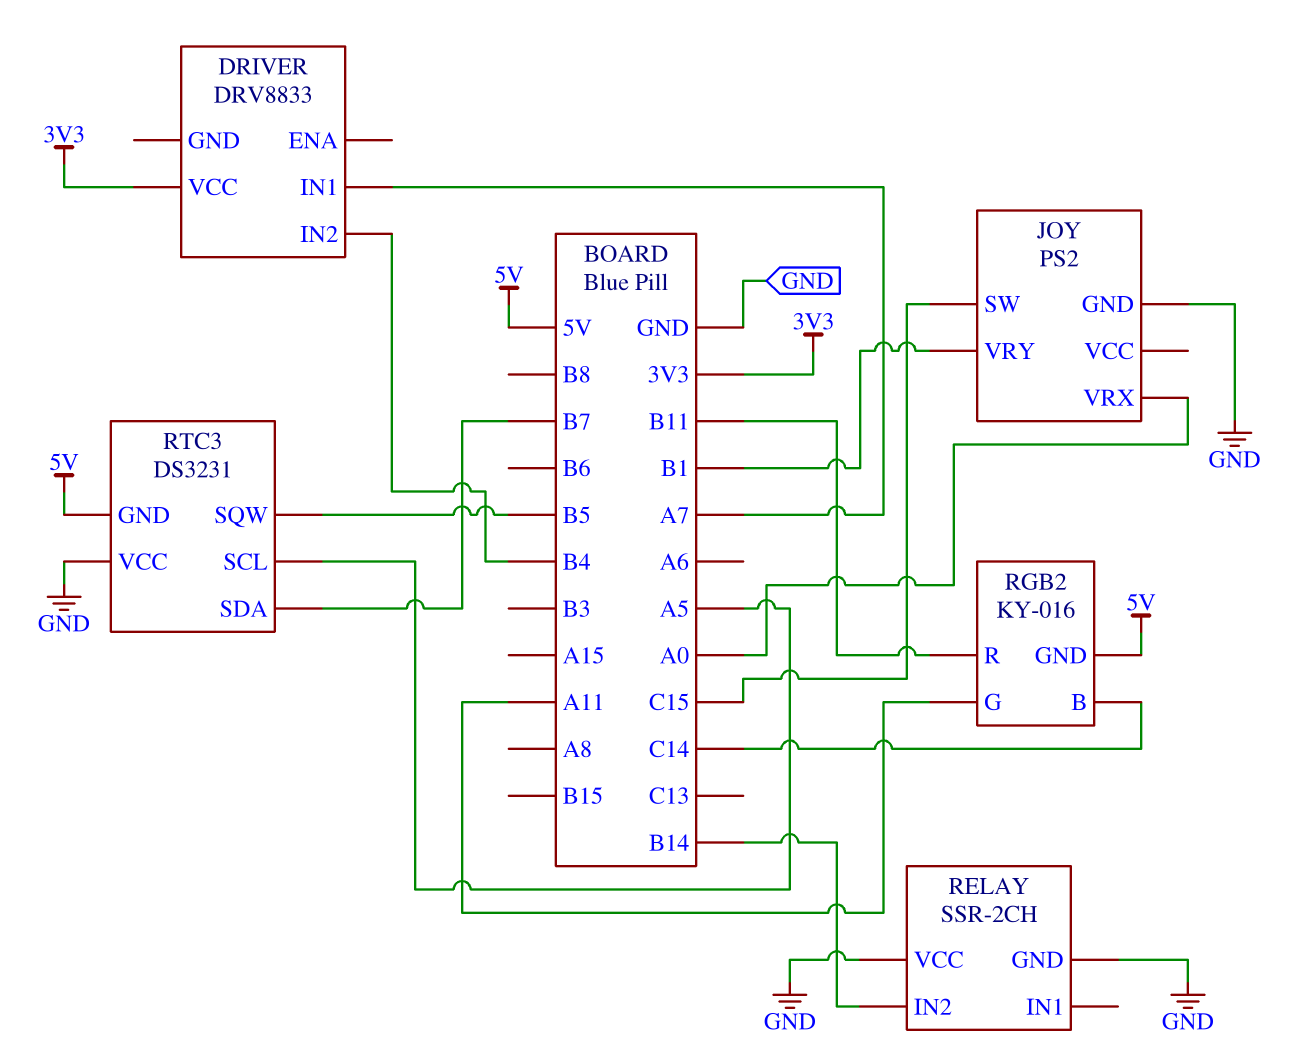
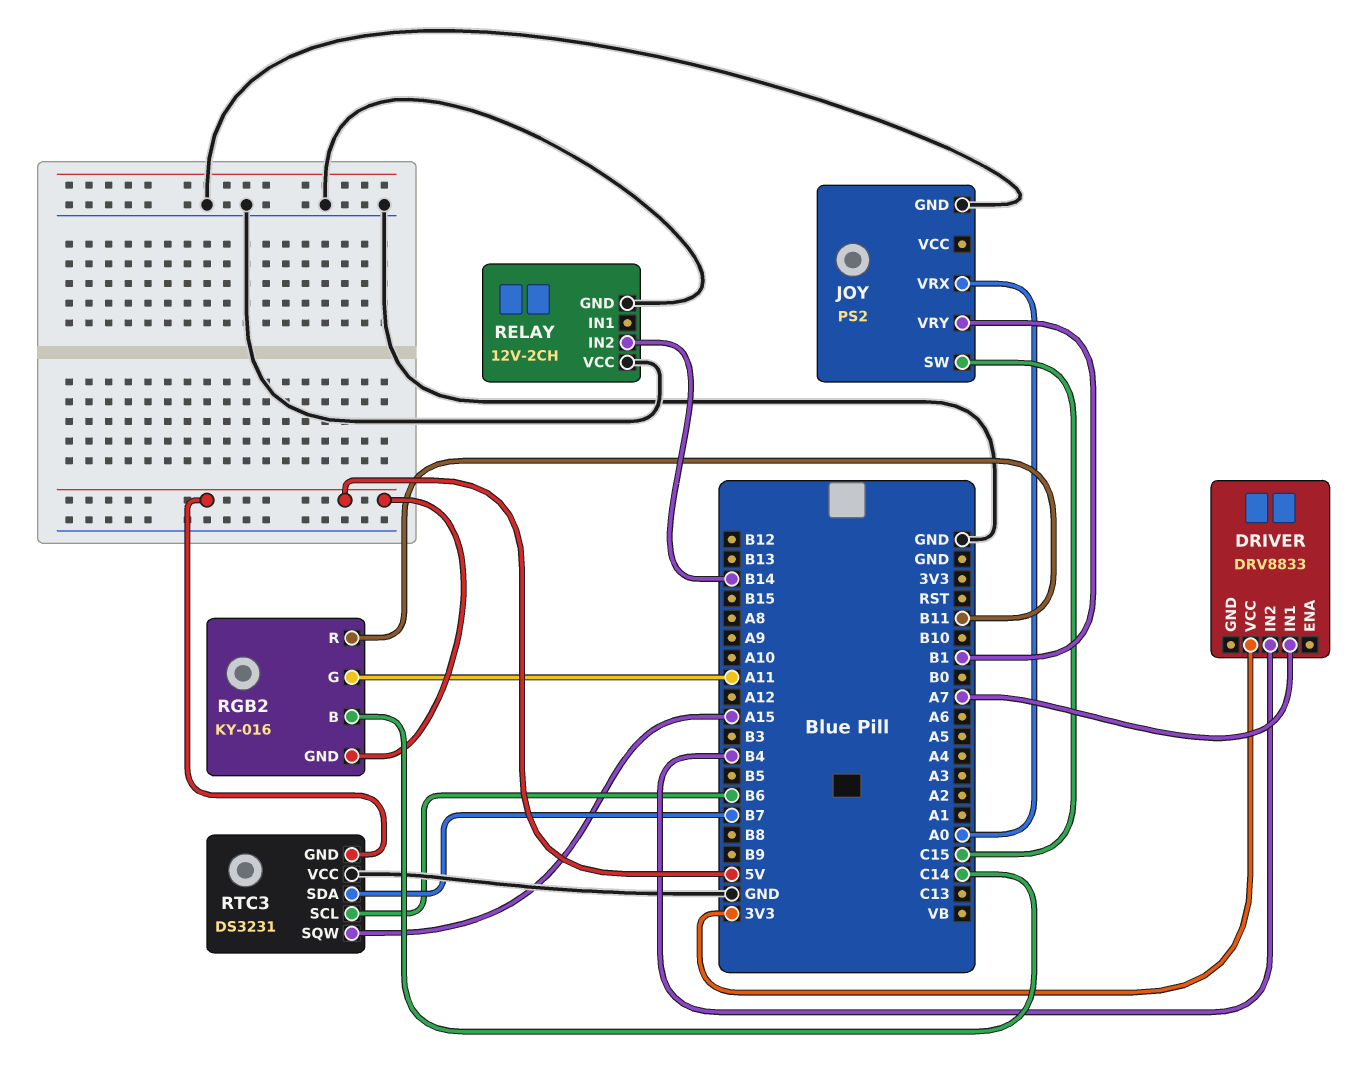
RELAY: SSR-2CH -> 12V-2CH
RTC3 pin SCL: A5 -> B6
RTC3 pin SQW: B5 -> A15

